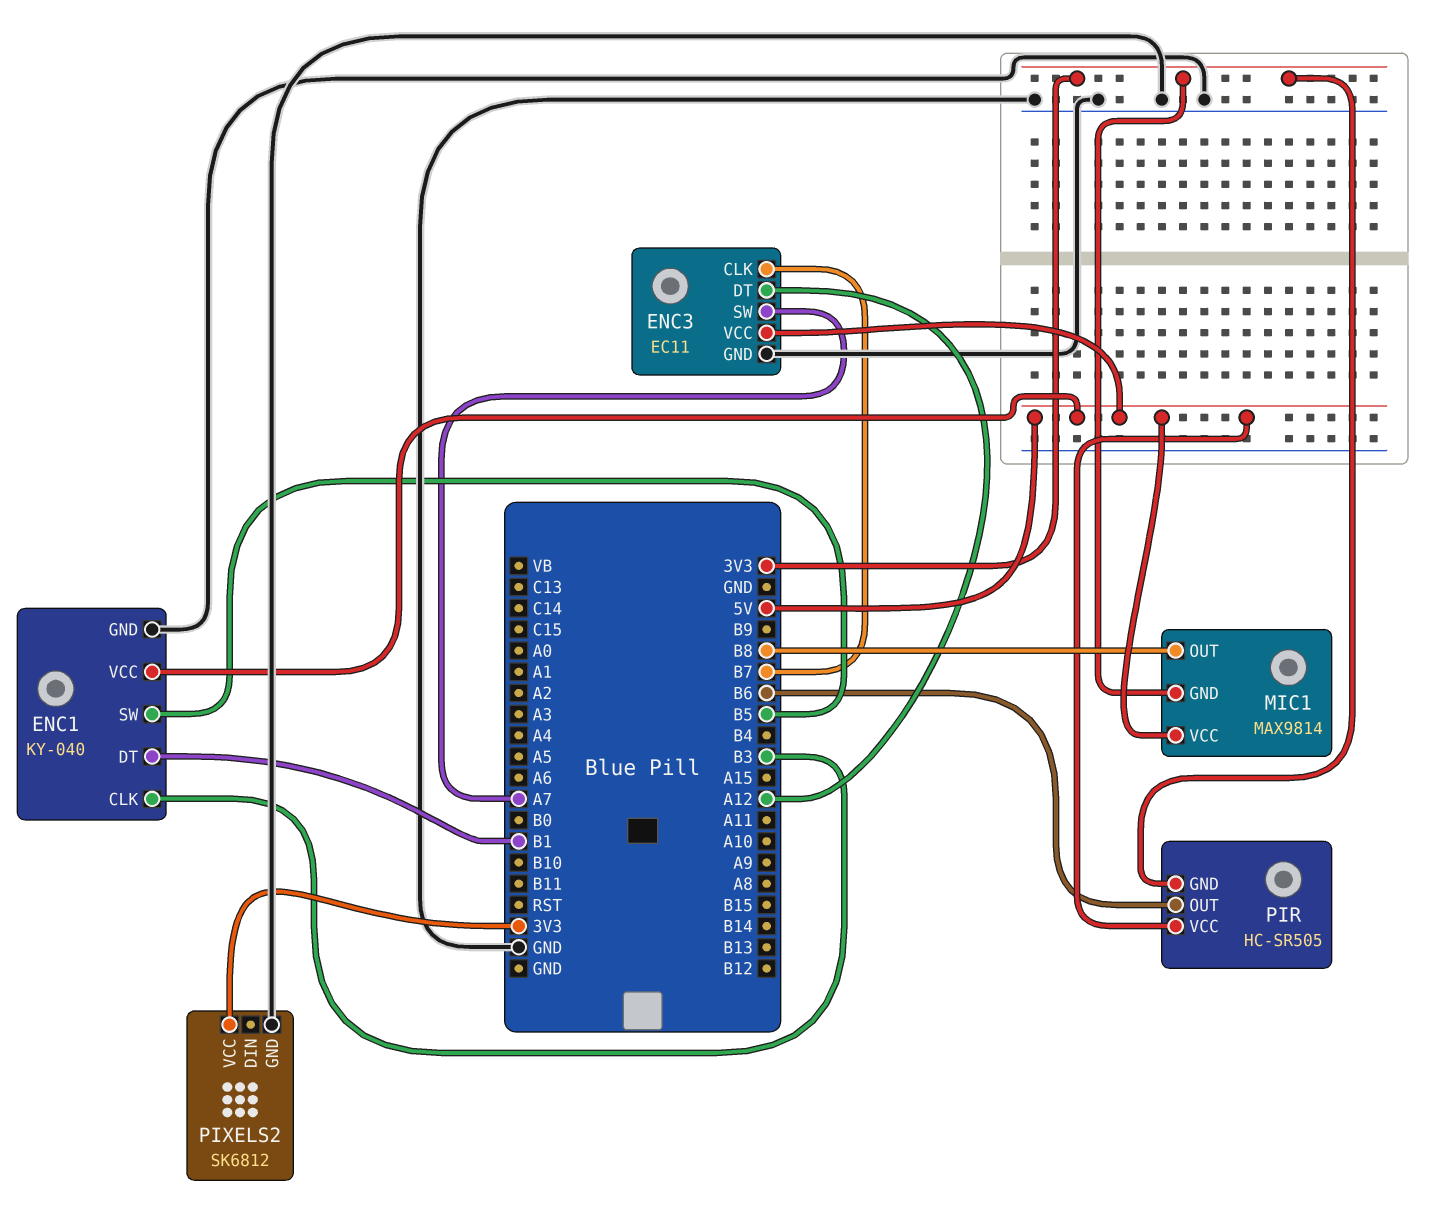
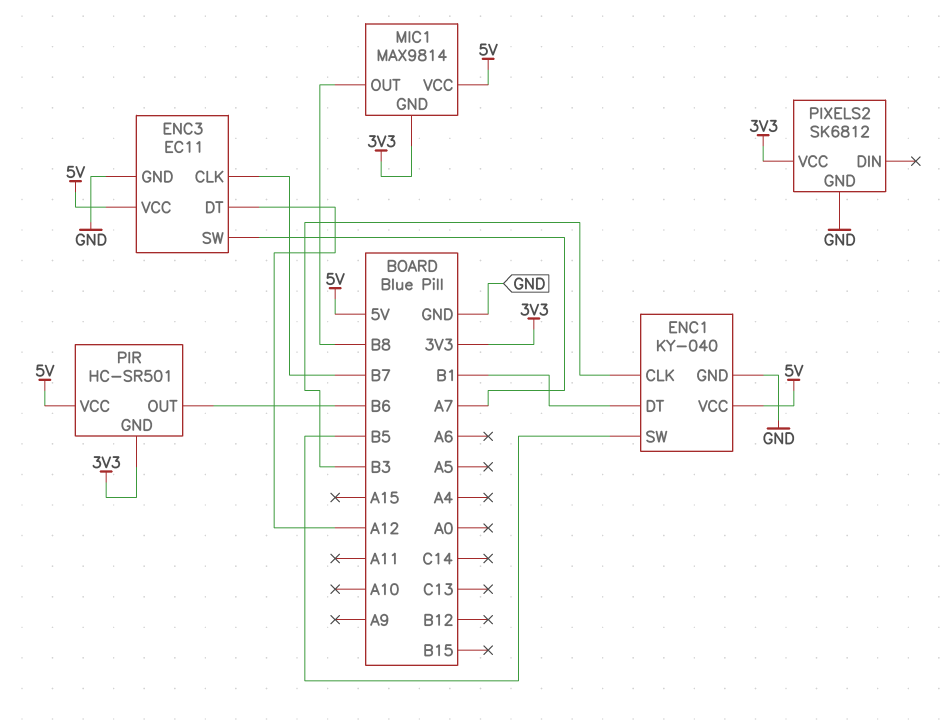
PIR: HC-SR505 -> HC-SR501

